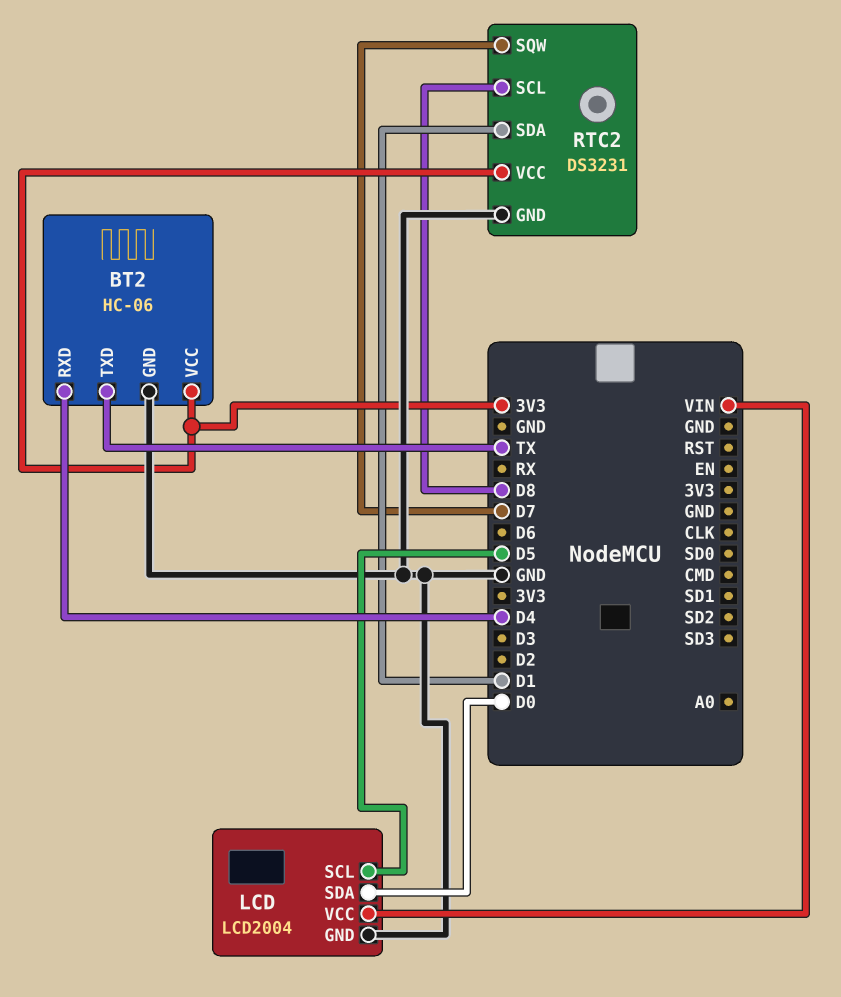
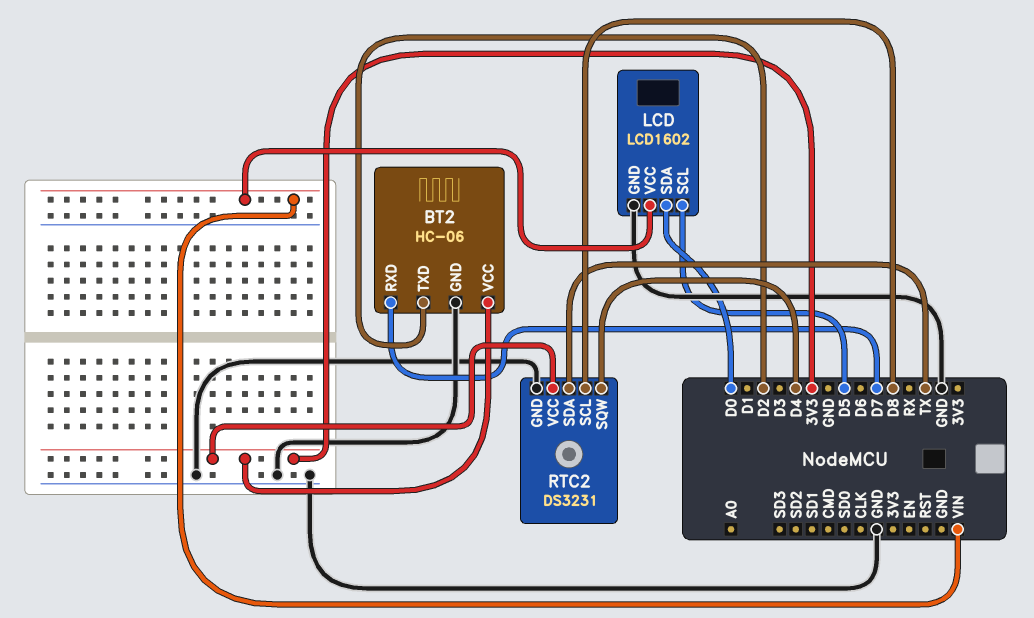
BT2 pin RXD: D4 -> D7
BT2 pin TXD: TX -> D2
LCD: LCD2004 -> LCD1602
RTC2 pin SDA: D1 -> TX
RTC2 pin SQW: D7 -> D4

